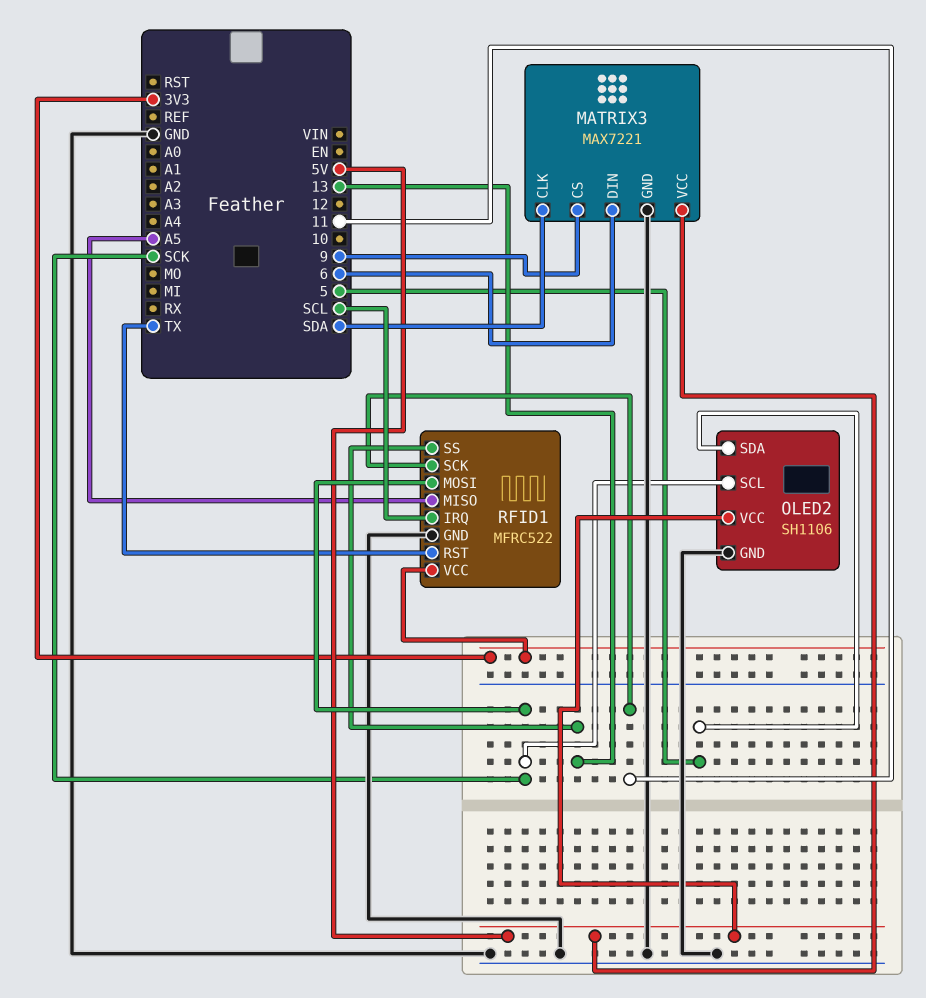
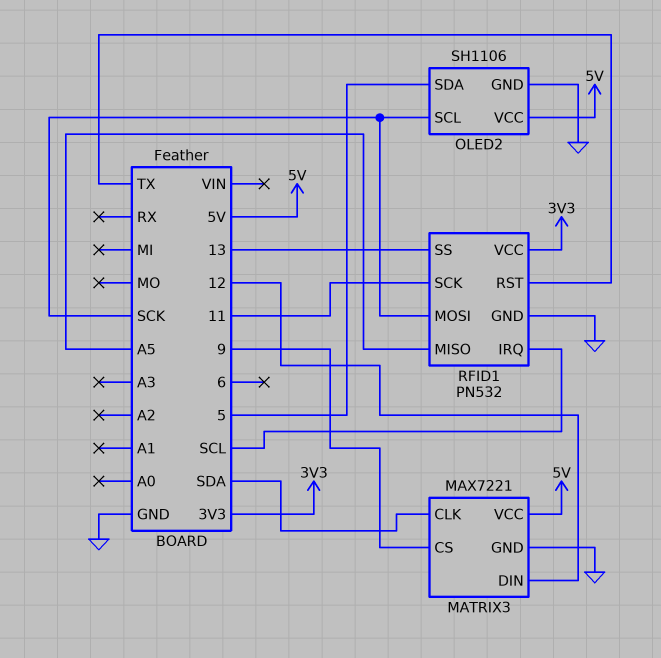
MATRIX3 pin DIN: 6 -> 12
RFID1: MFRC522 -> PN532

